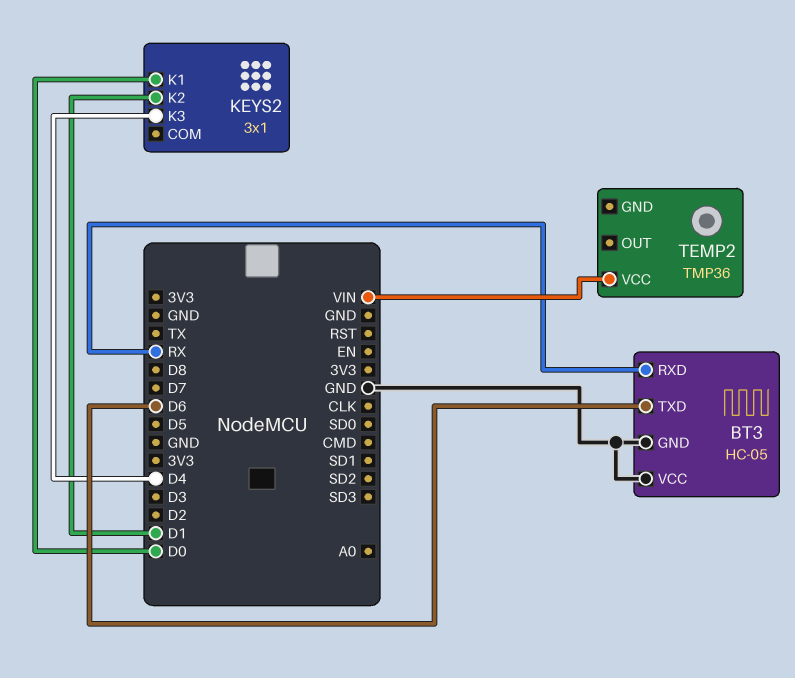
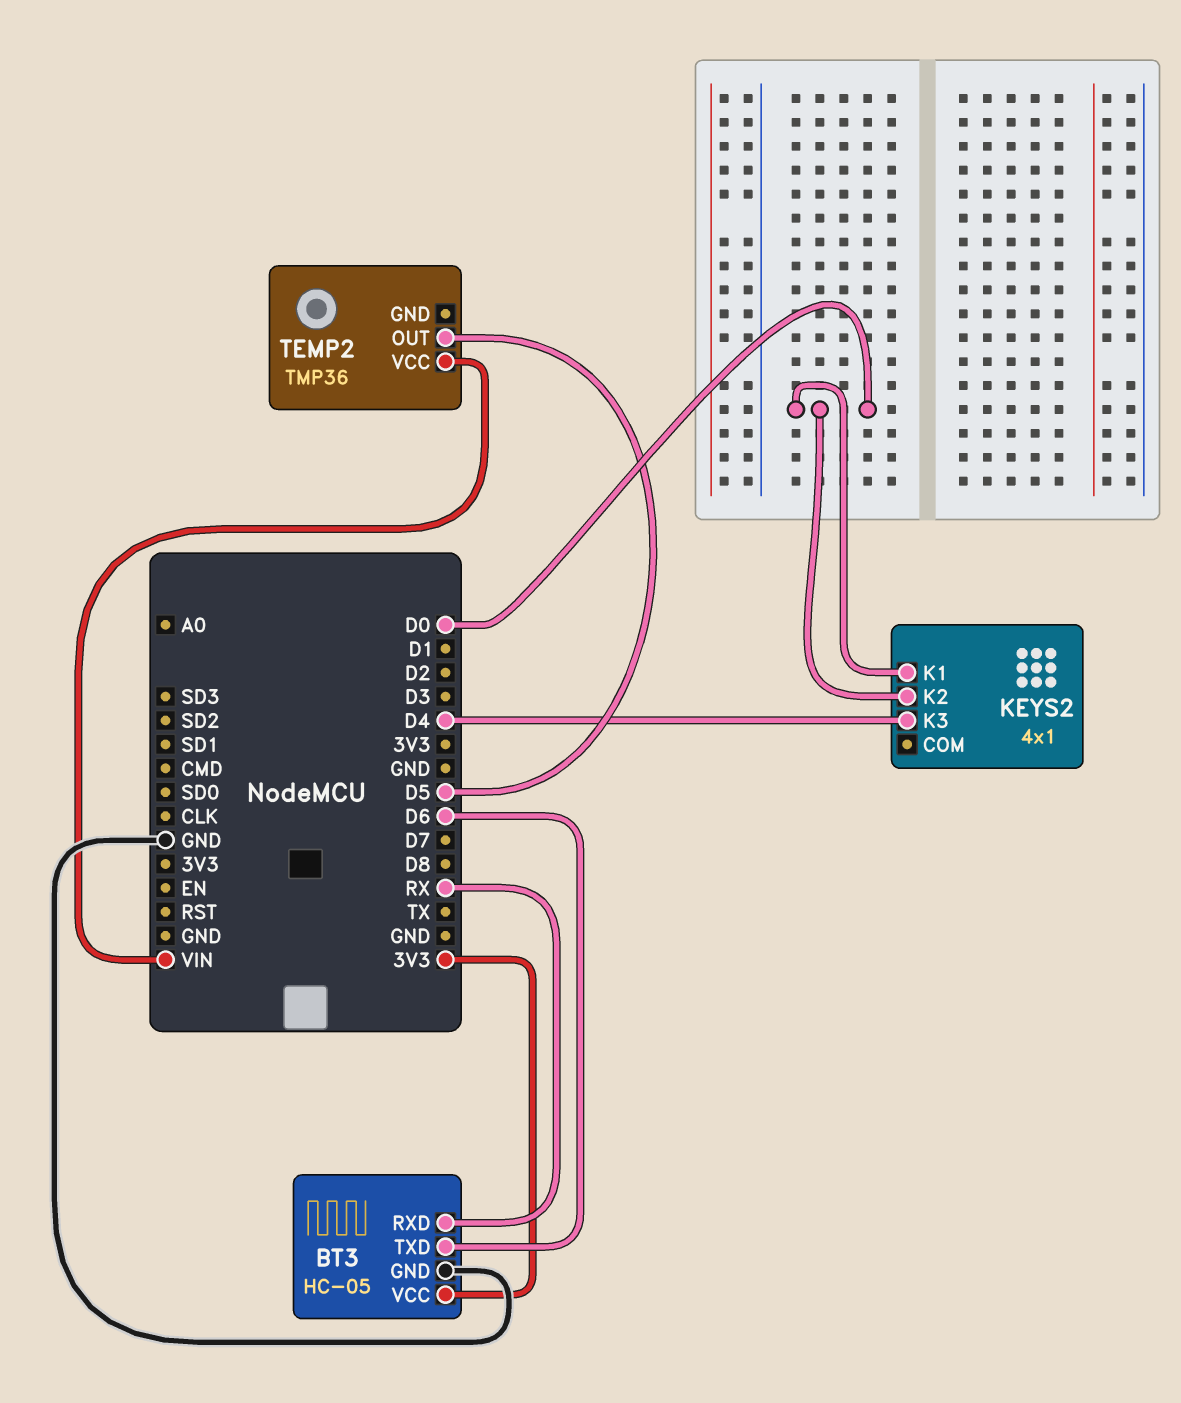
BT3 pin VCC: GND -> 3V3
KEYS2: 3x1 -> 4x1
KEYS2 pin K2: D1 -> D0
TEMP2 pin OUT: none -> D5

